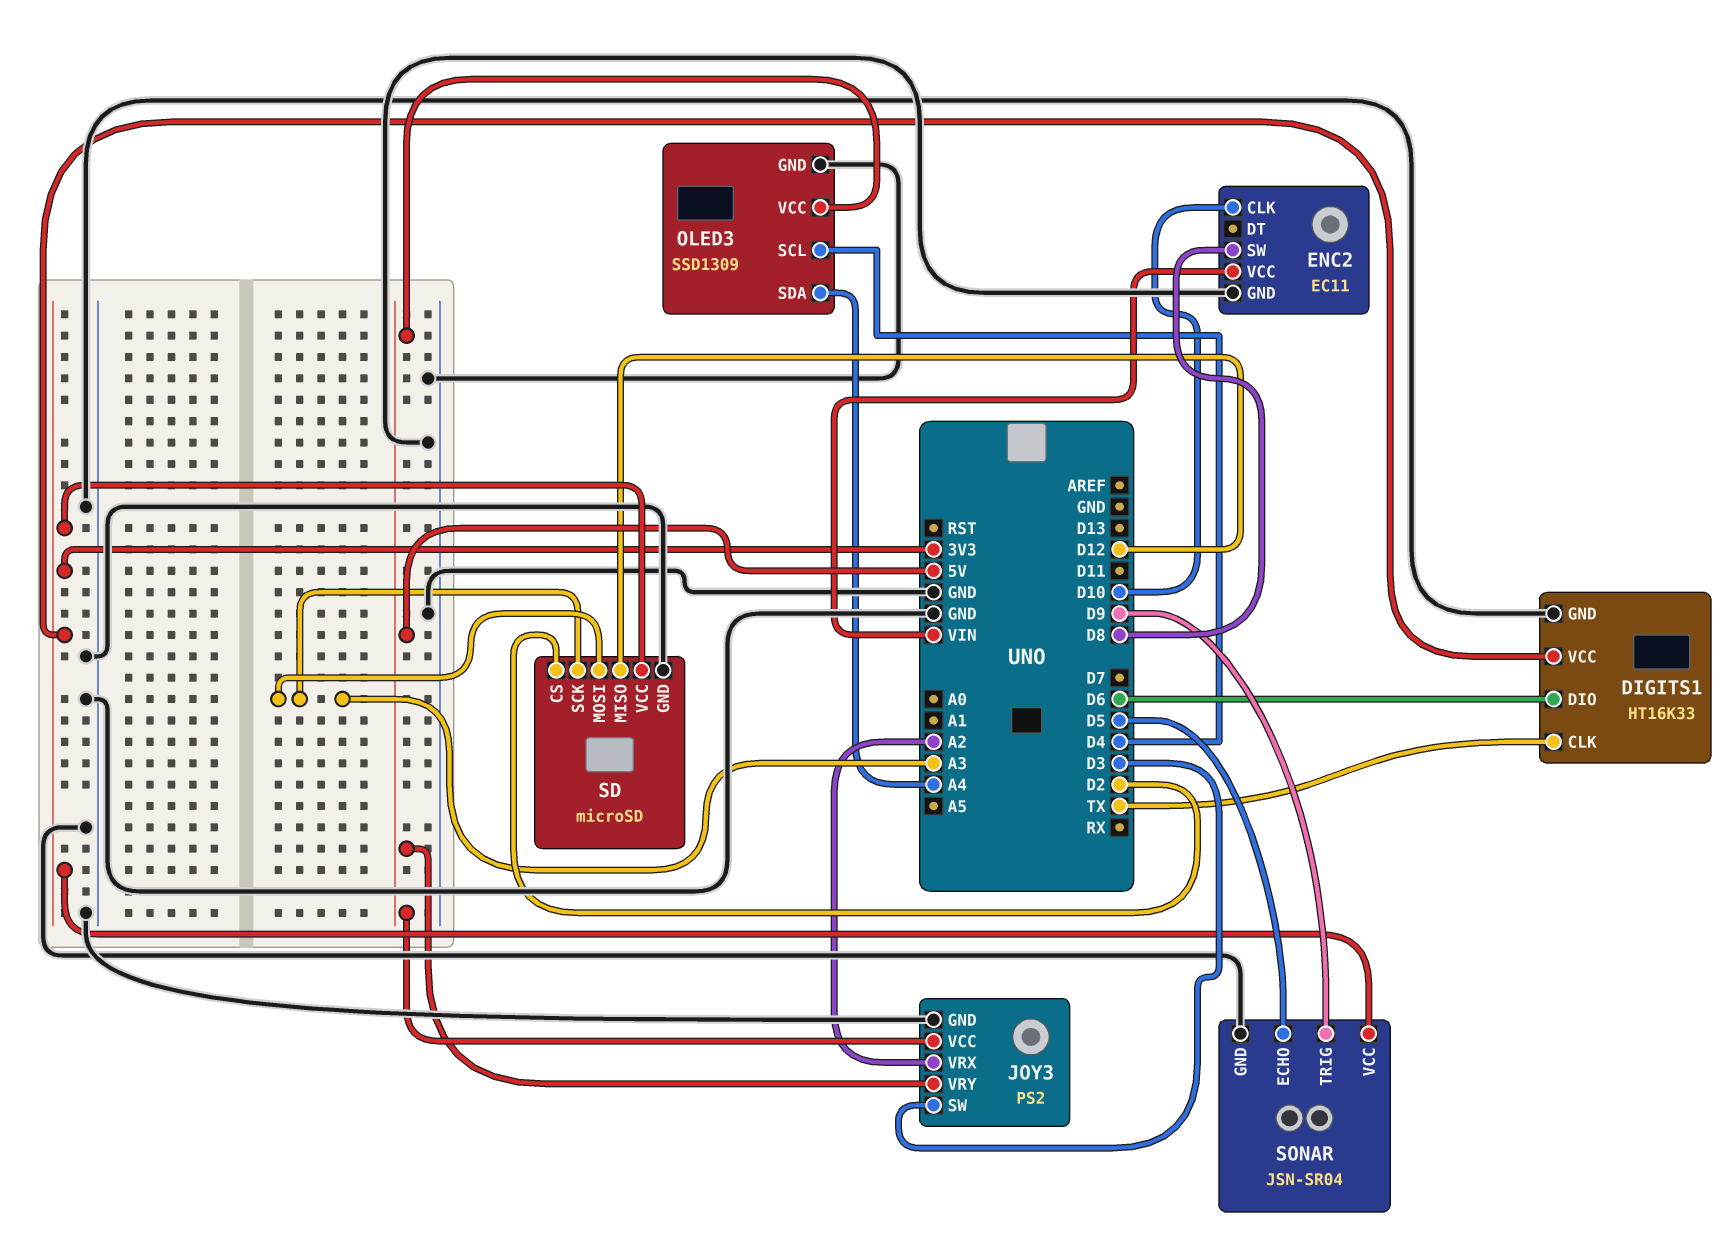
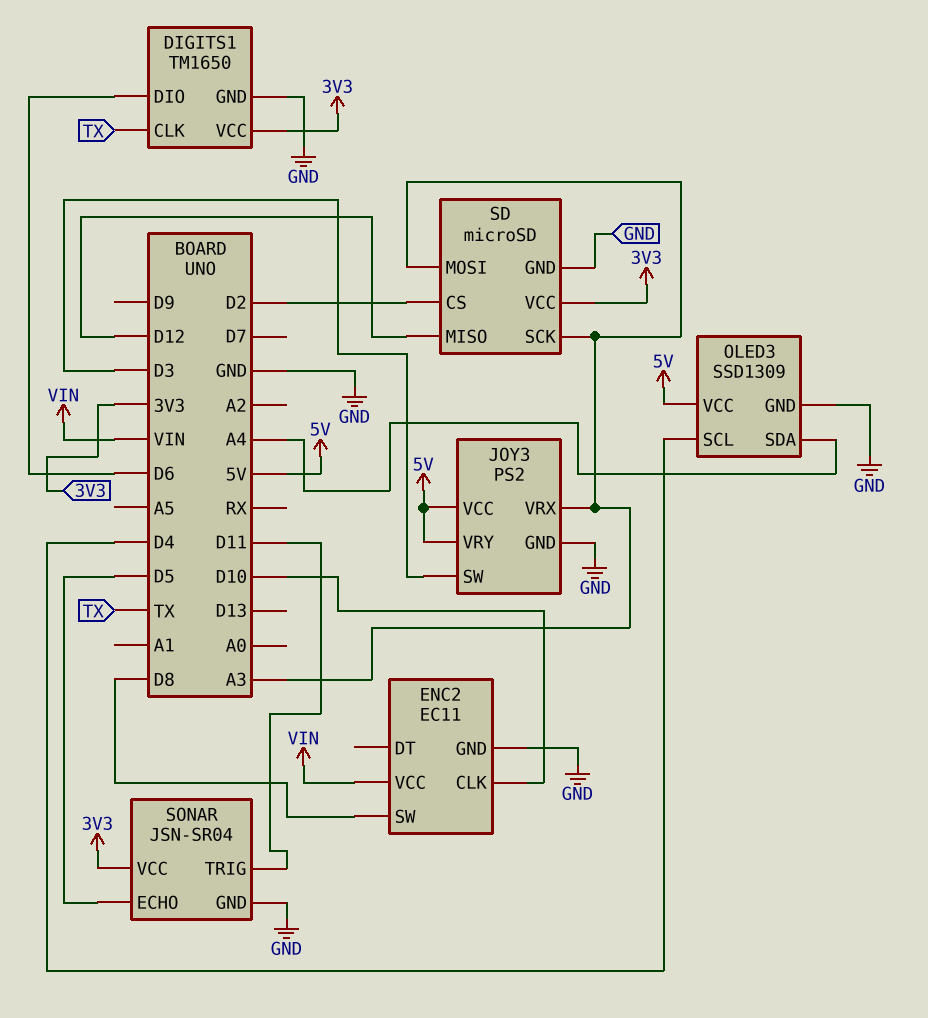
DIGITS1: HT16K33 -> TM1650
JOY3 pin VRX: A2 -> A3
SONAR pin TRIG: D9 -> D11

